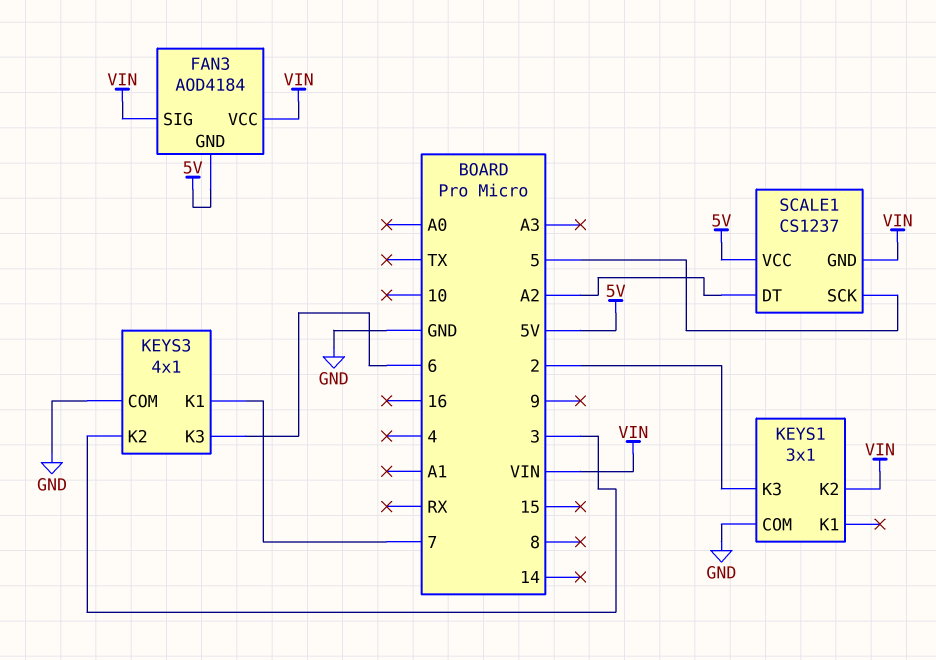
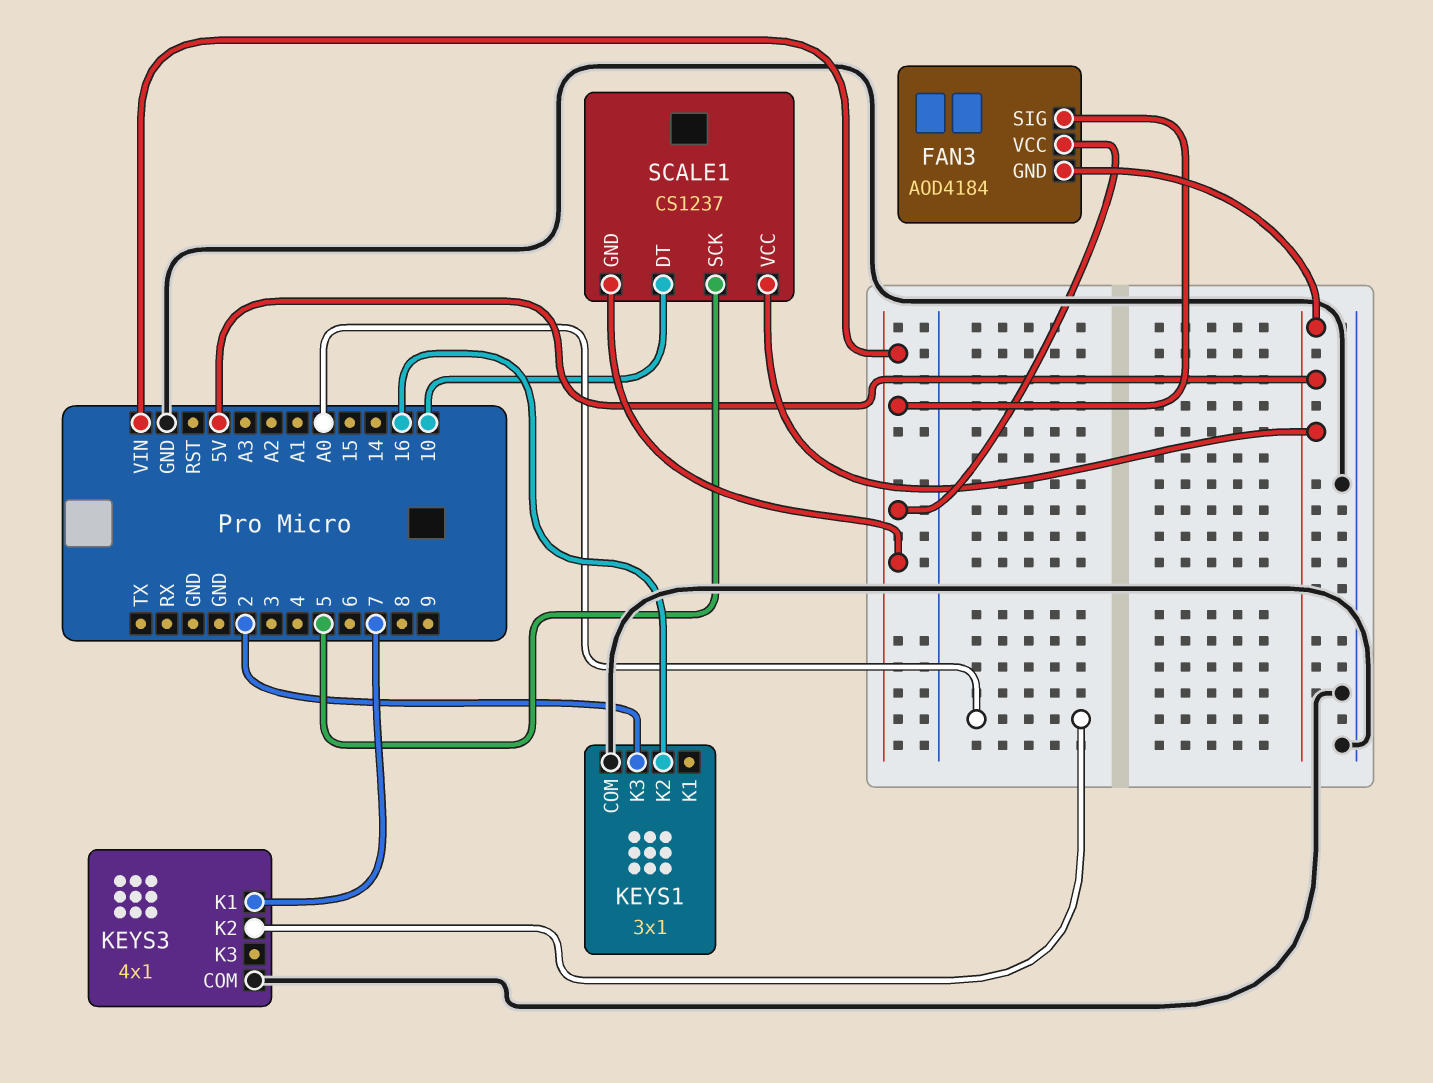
KEYS1 pin K2: VIN -> 16
KEYS3 pin K2: 3 -> A0
KEYS3 pin K3: 6 -> none
SCALE1 pin DT: A2 -> 10

